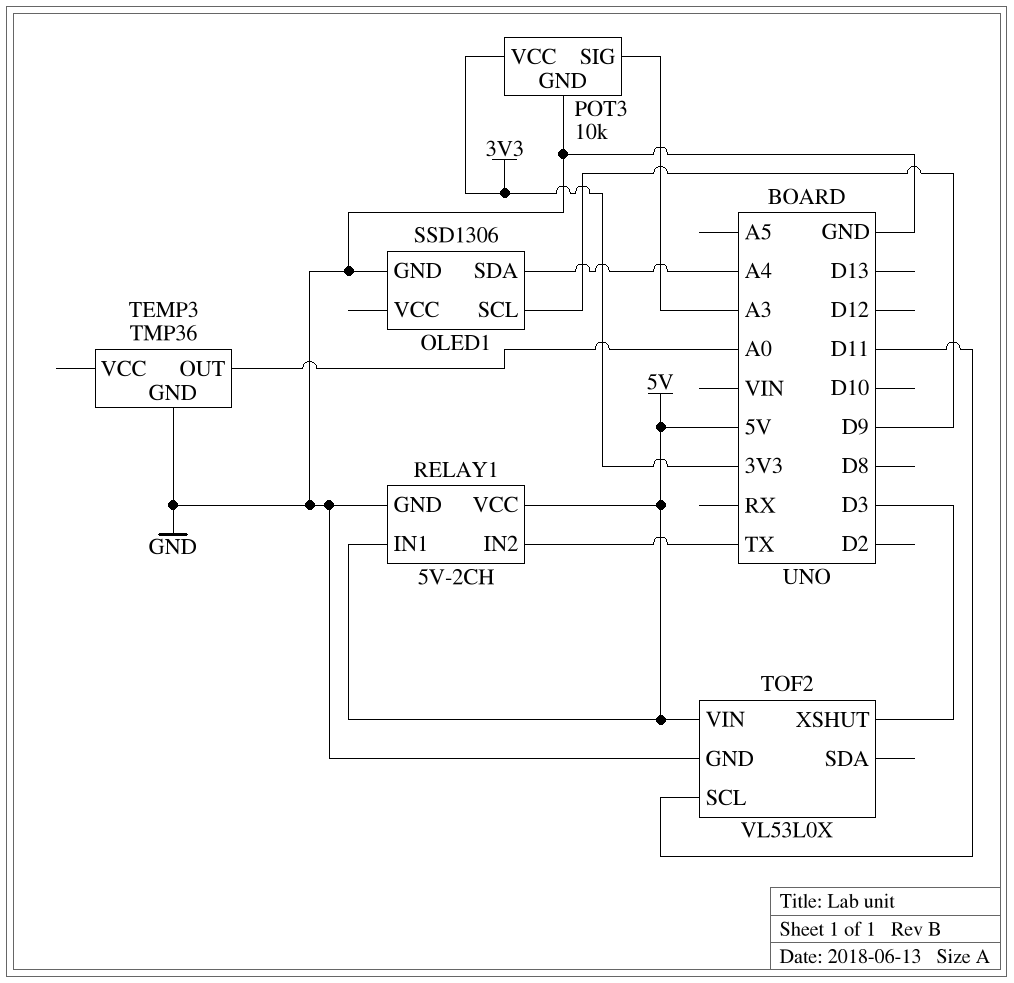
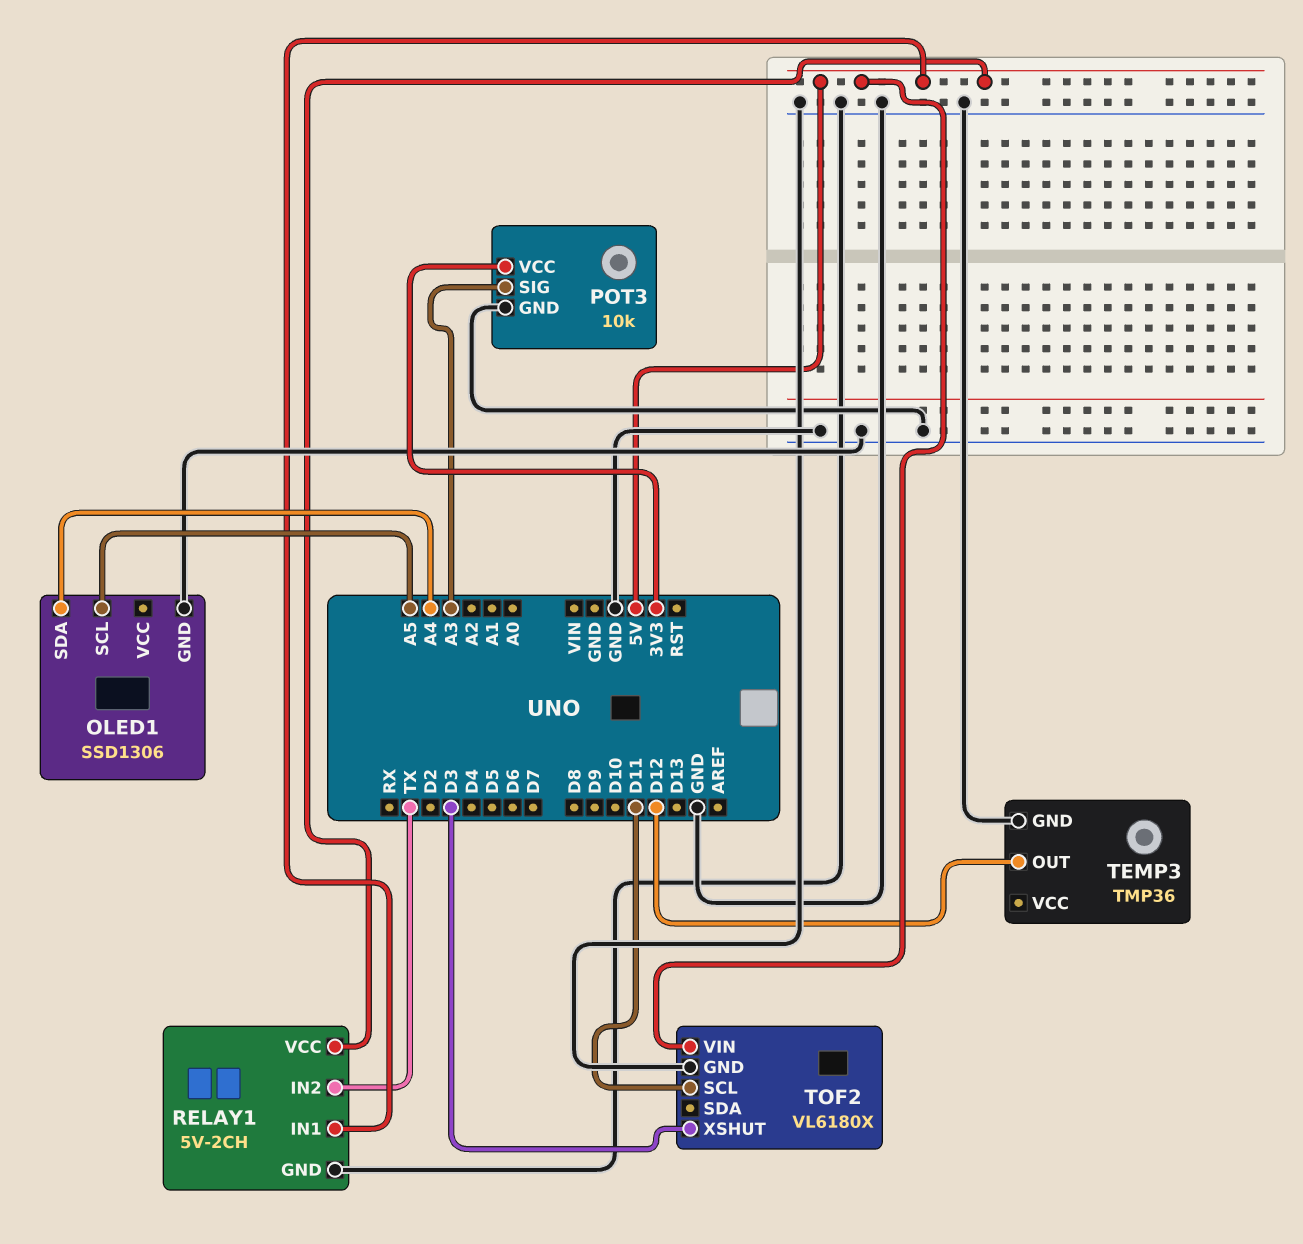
OLED1 pin SCL: D9 -> A5
TEMP3 pin OUT: A0 -> D12
TOF2: VL53L0X -> VL6180X

